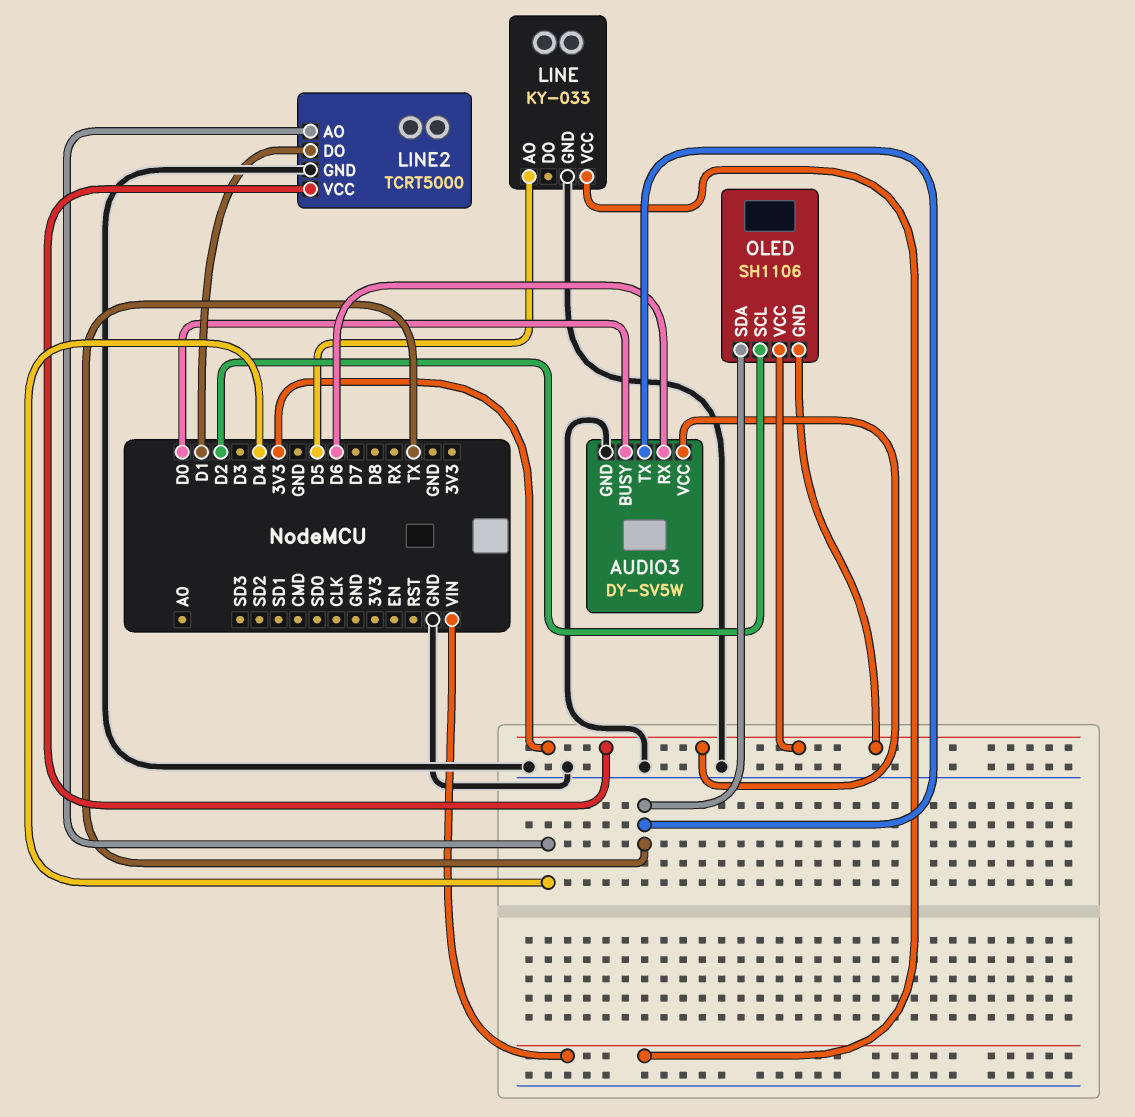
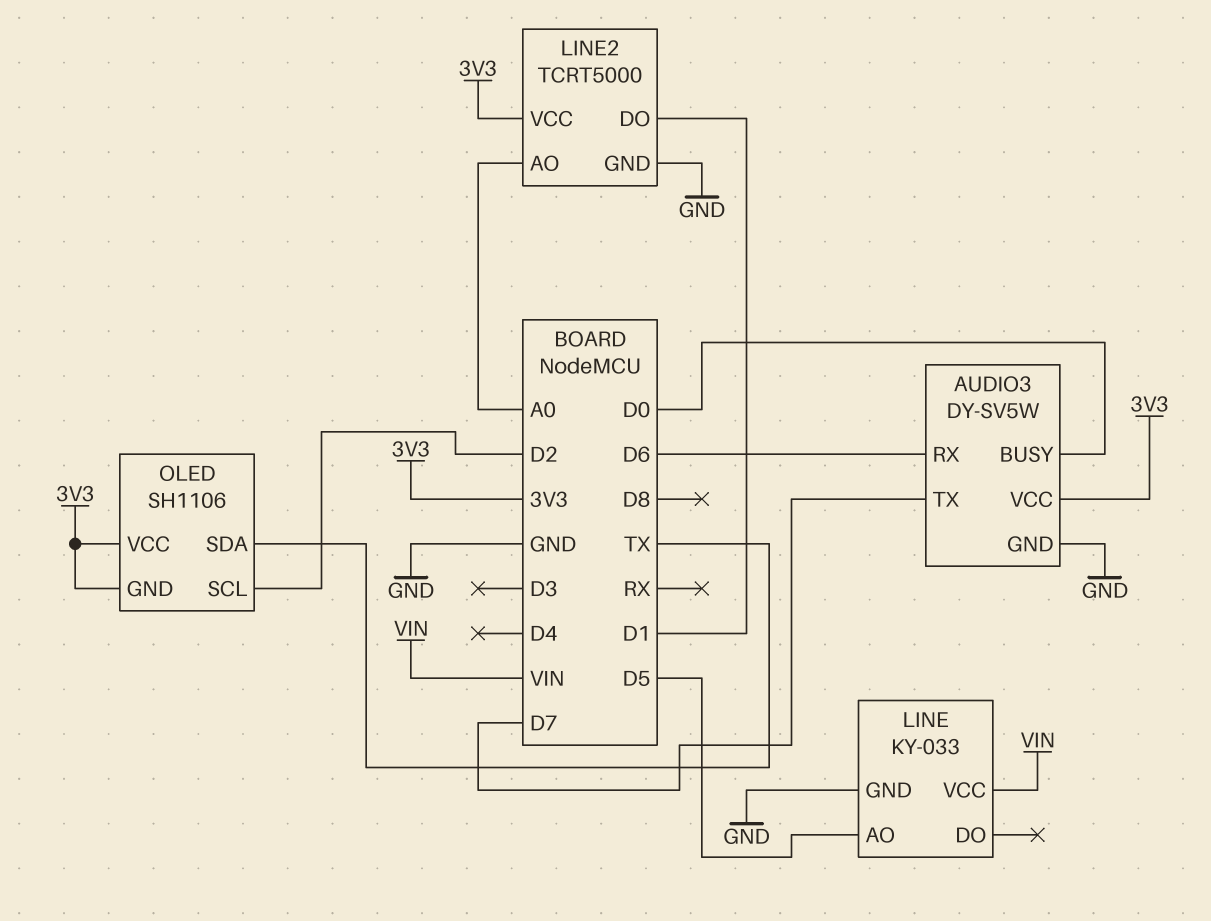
AUDIO3 pin TX: TX -> D7
LINE2 pin AO: D4 -> A0

